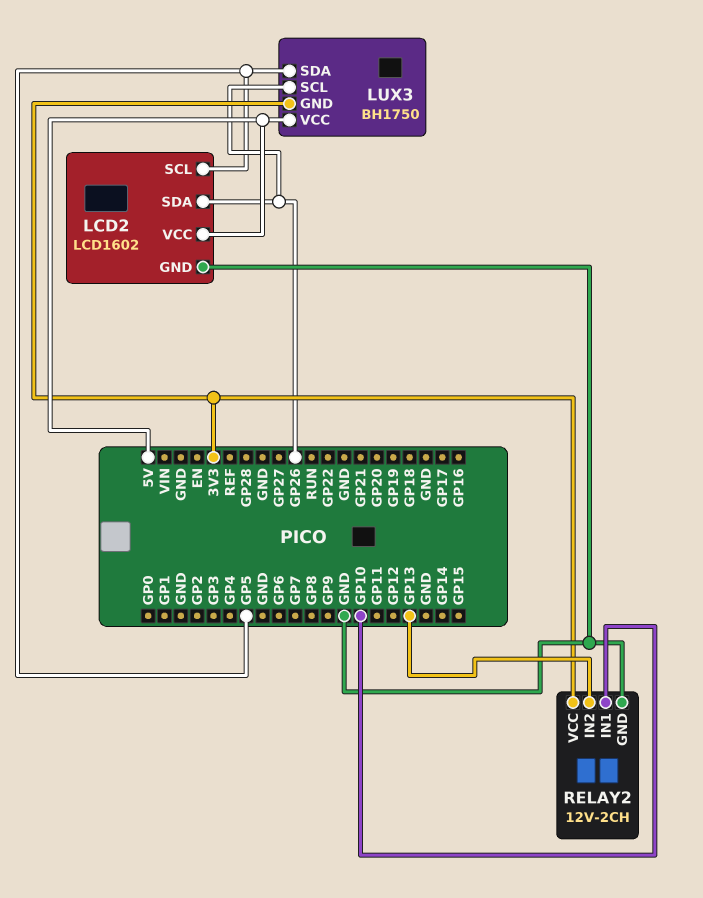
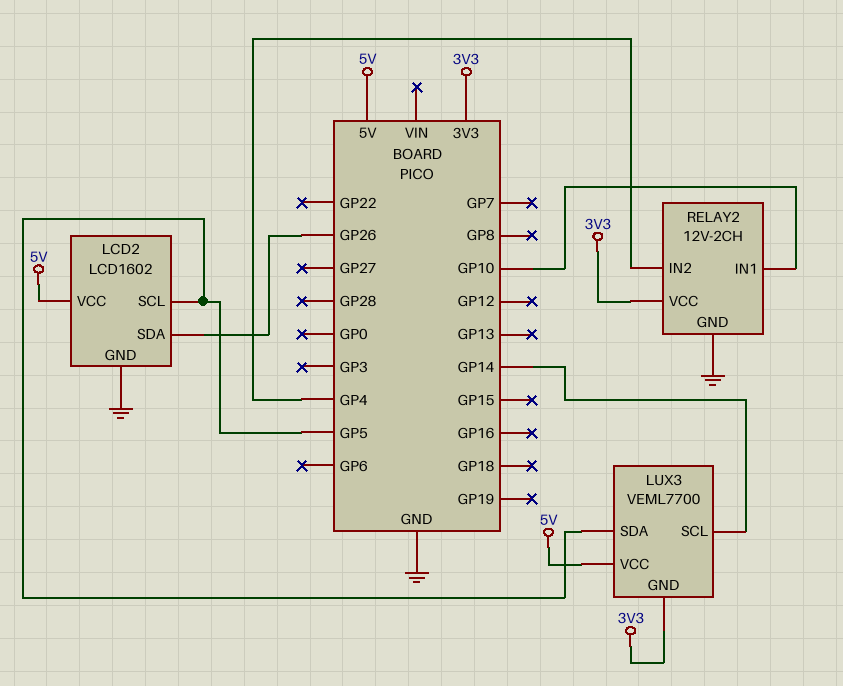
LUX3: BH1750 -> VEML7700
LUX3 pin SCL: GP26 -> GP14
RELAY2 pin IN2: GP13 -> GP4

